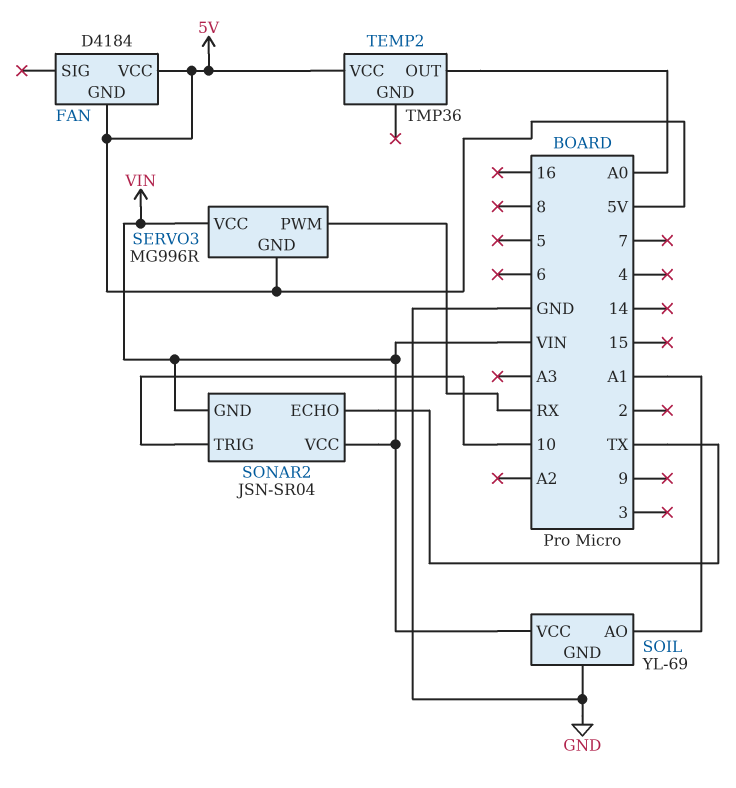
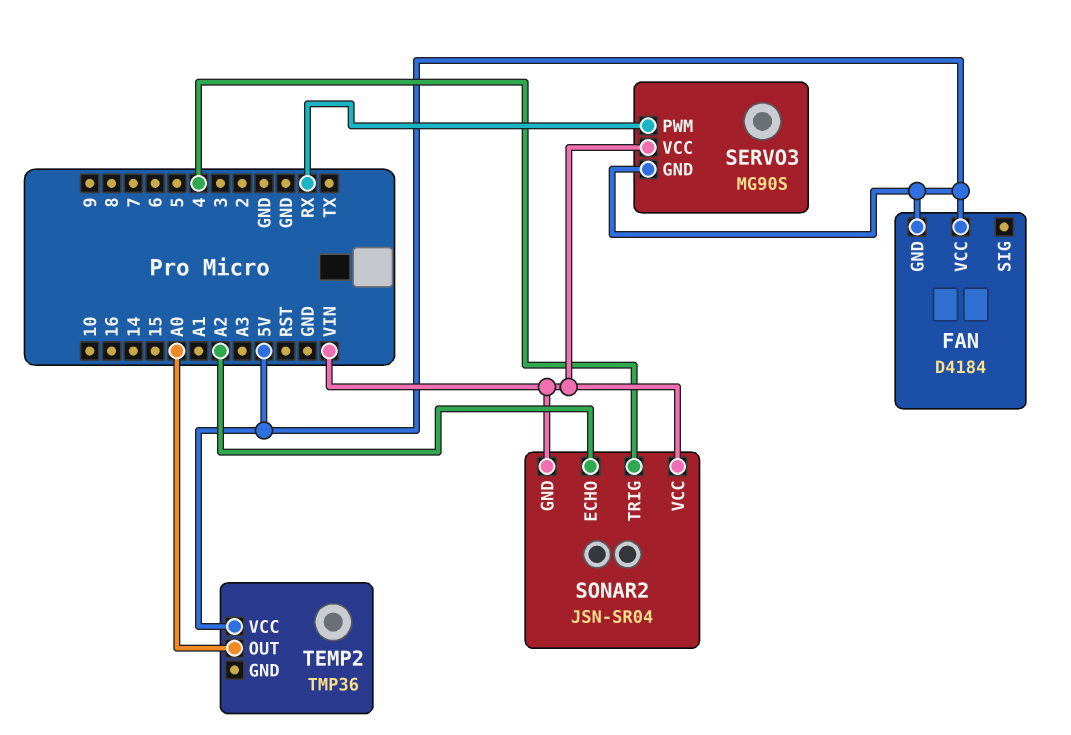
SERVO3: MG996R -> MG90S
SOIL: YL-69 -> none
SOIL pin AO: A1 -> none
SOIL pin GND: GND -> none
SOIL pin VCC: VIN -> none
SONAR2 pin ECHO: TX -> A2
SONAR2 pin TRIG: 10 -> 4

